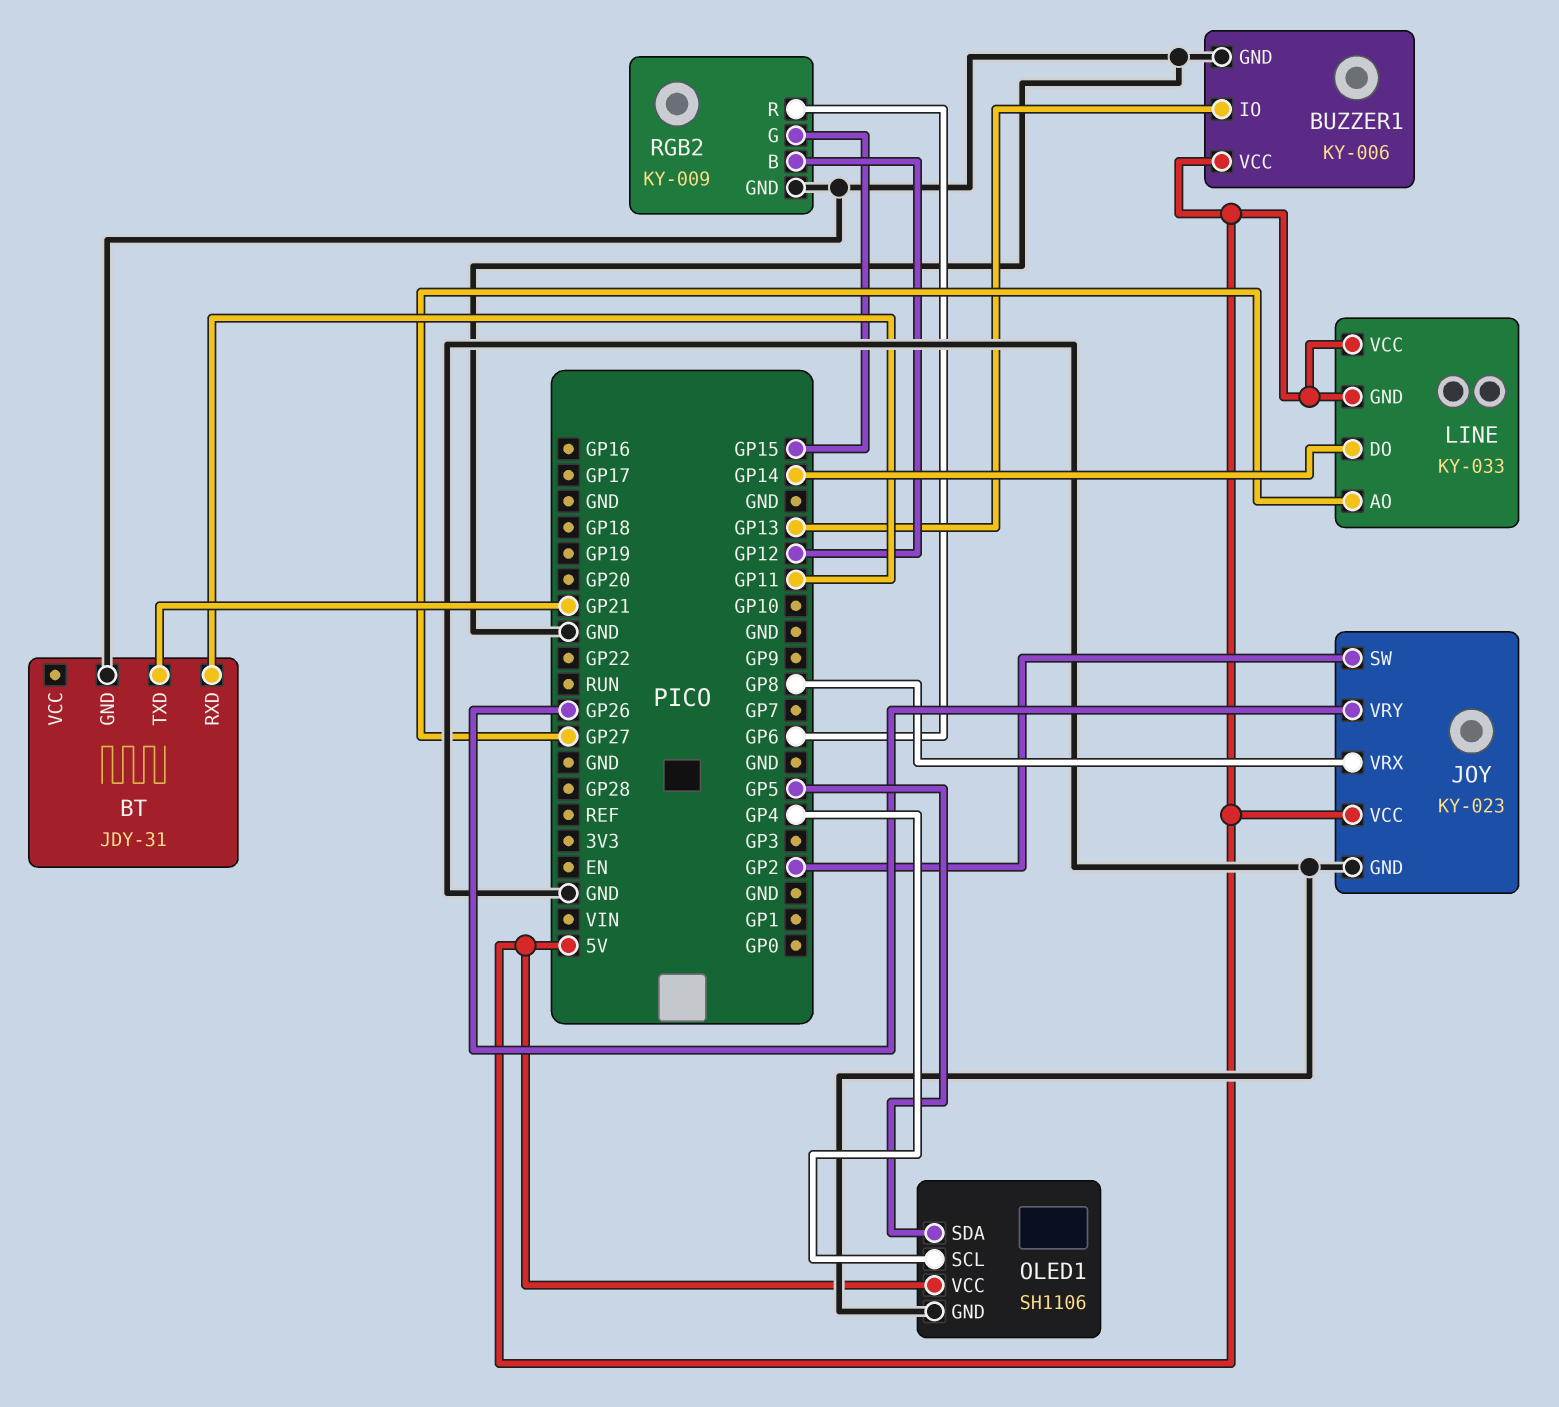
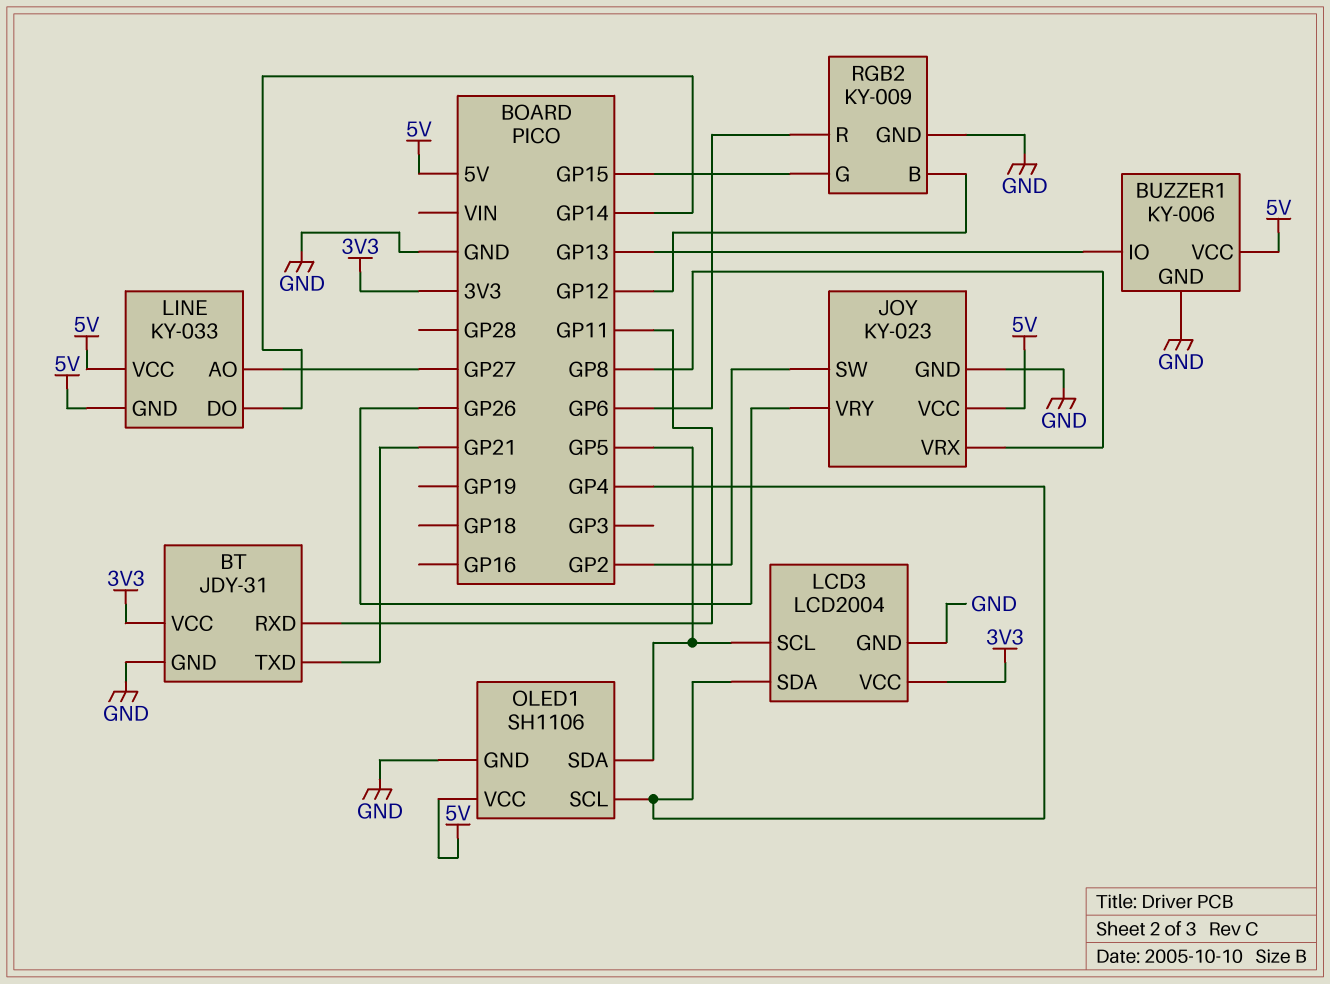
BT pin VCC: none -> 3V3
LCD3: none -> LCD2004
LCD3 pin GND: none -> GND
LCD3 pin SCL: none -> GP5
LCD3 pin SDA: none -> GP4
LCD3 pin VCC: none -> 3V3

